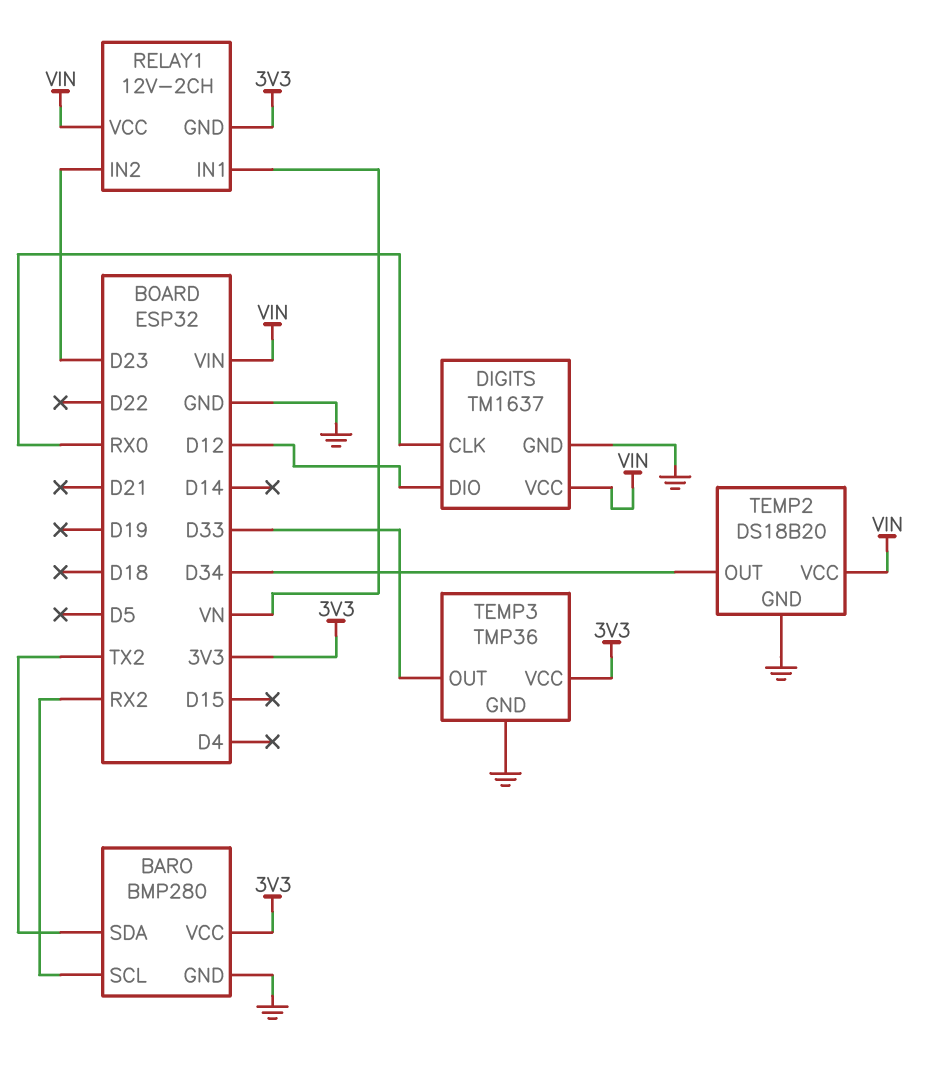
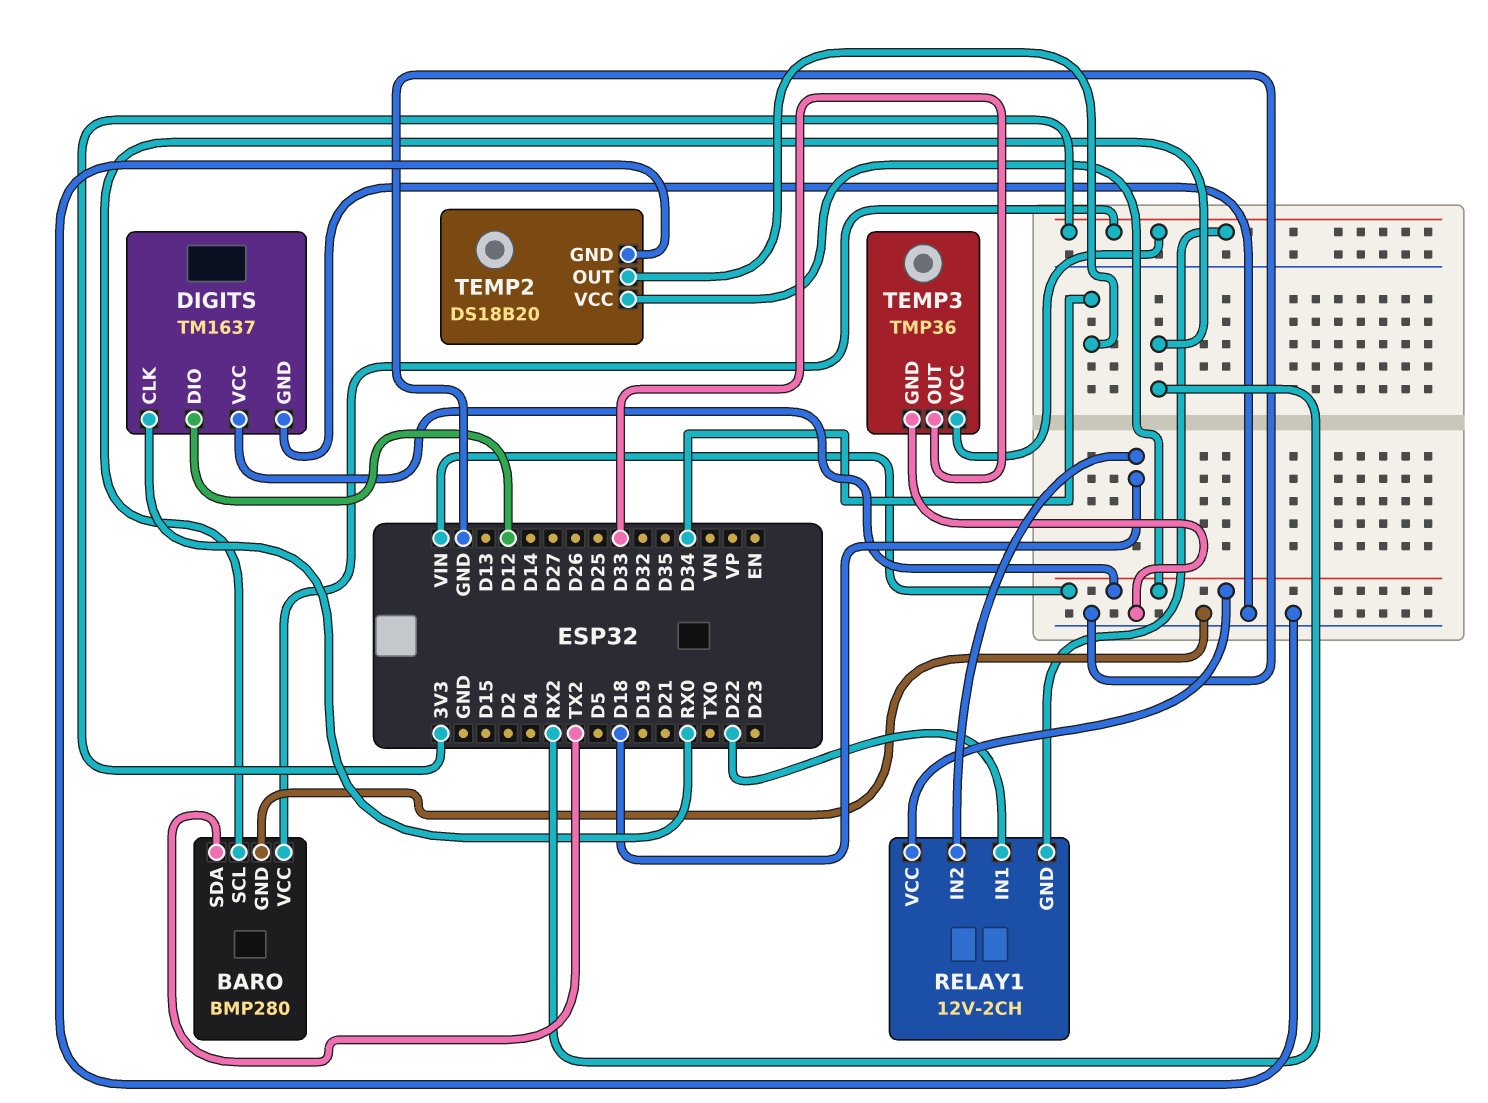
RELAY1 pin IN1: VN -> D22
RELAY1 pin IN2: D23 -> D18

